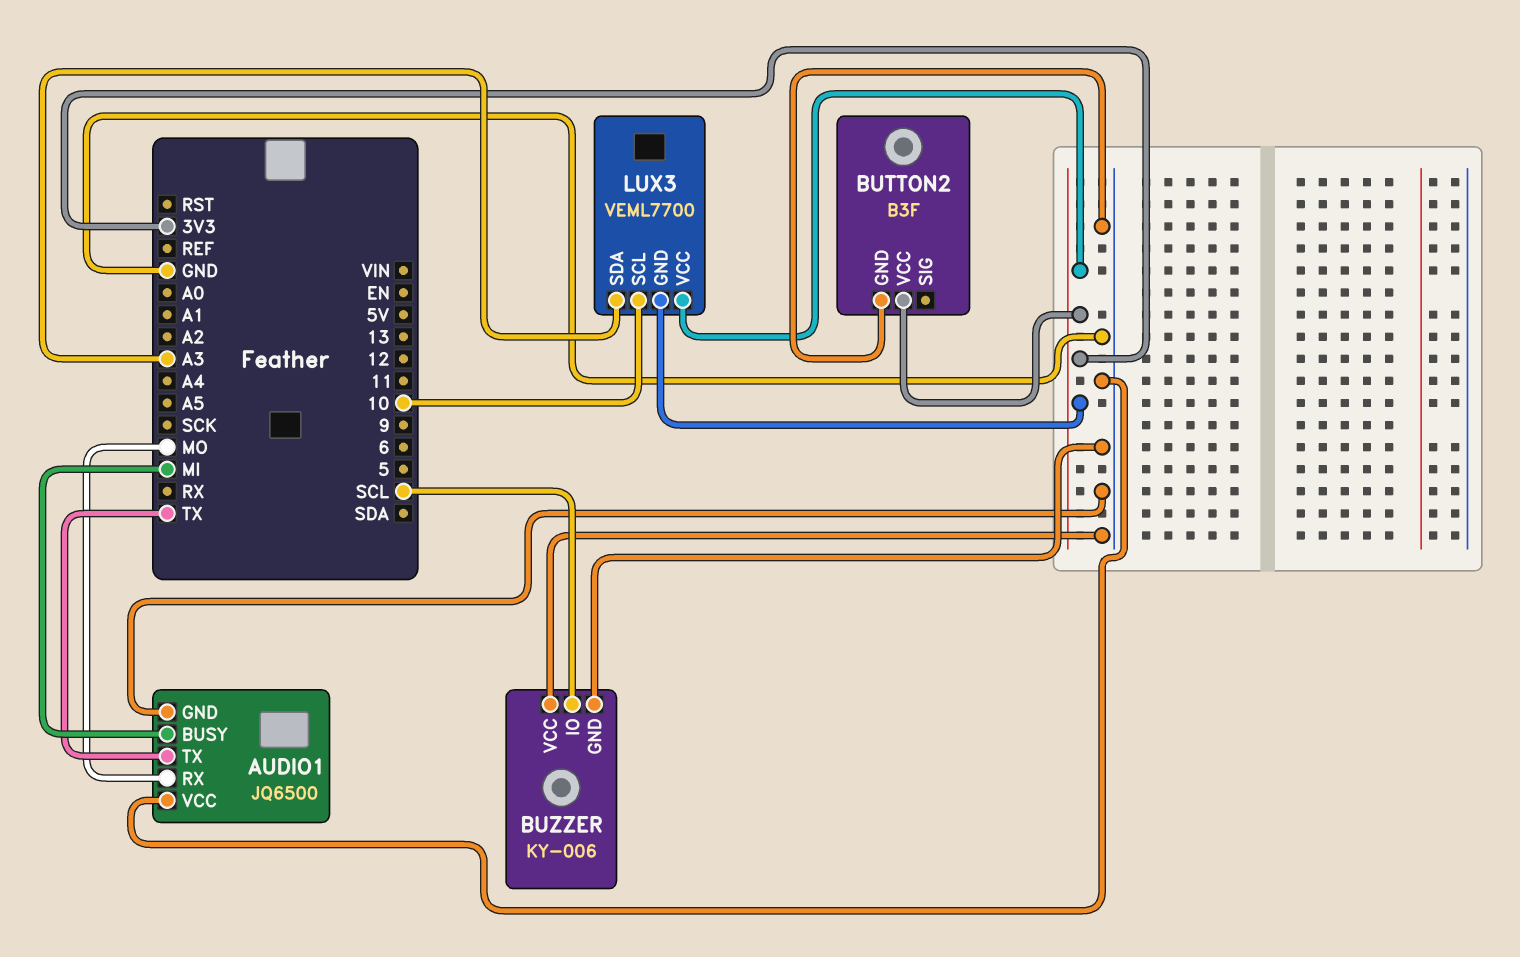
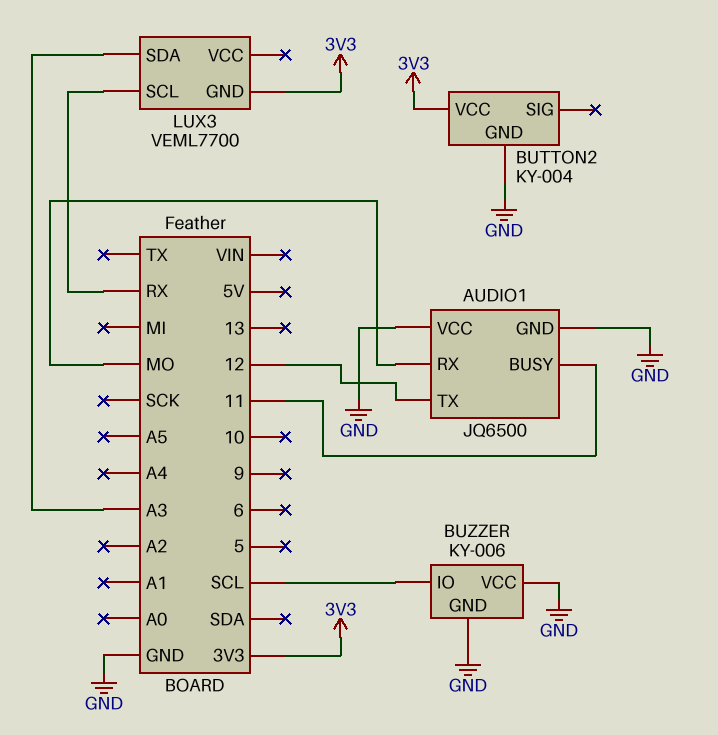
AUDIO1 pin BUSY: MI -> 11
AUDIO1 pin TX: TX -> 12
BUTTON2: B3F -> KY-004
LUX3 pin SCL: 10 -> RX
LUX3 pin VCC: 3V3 -> none

